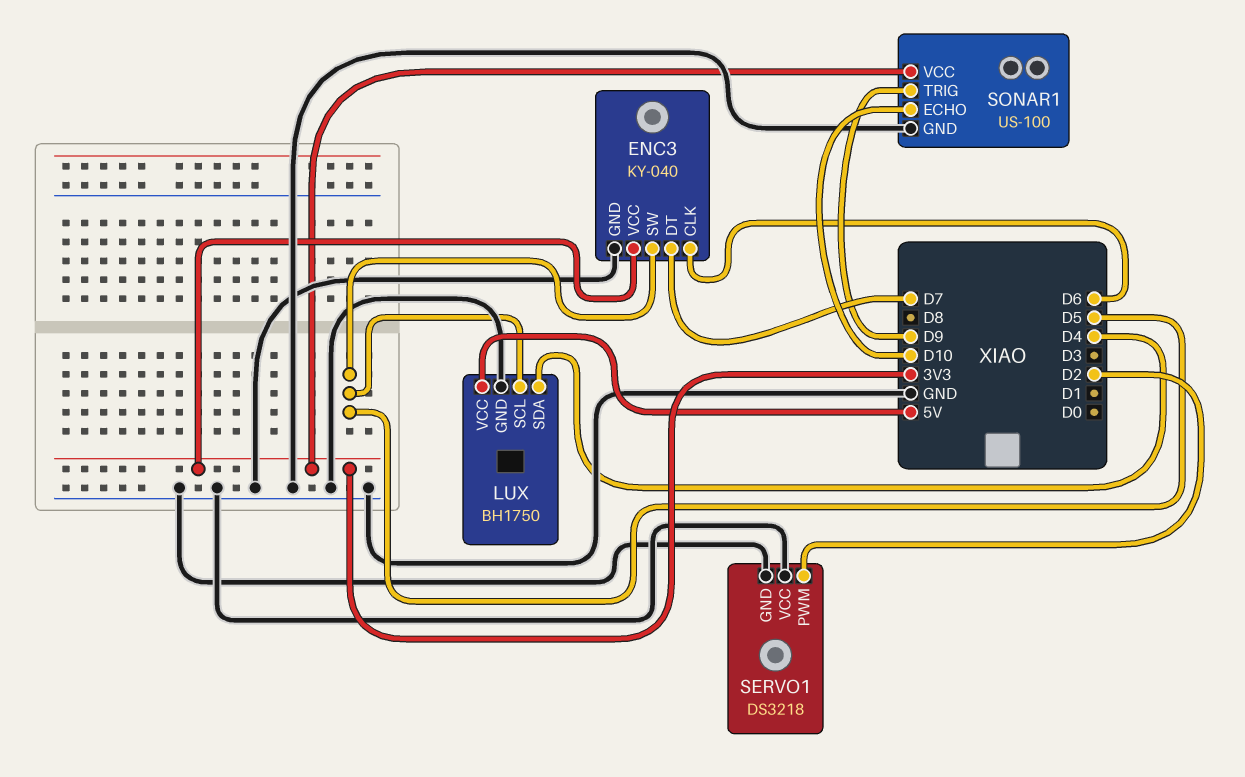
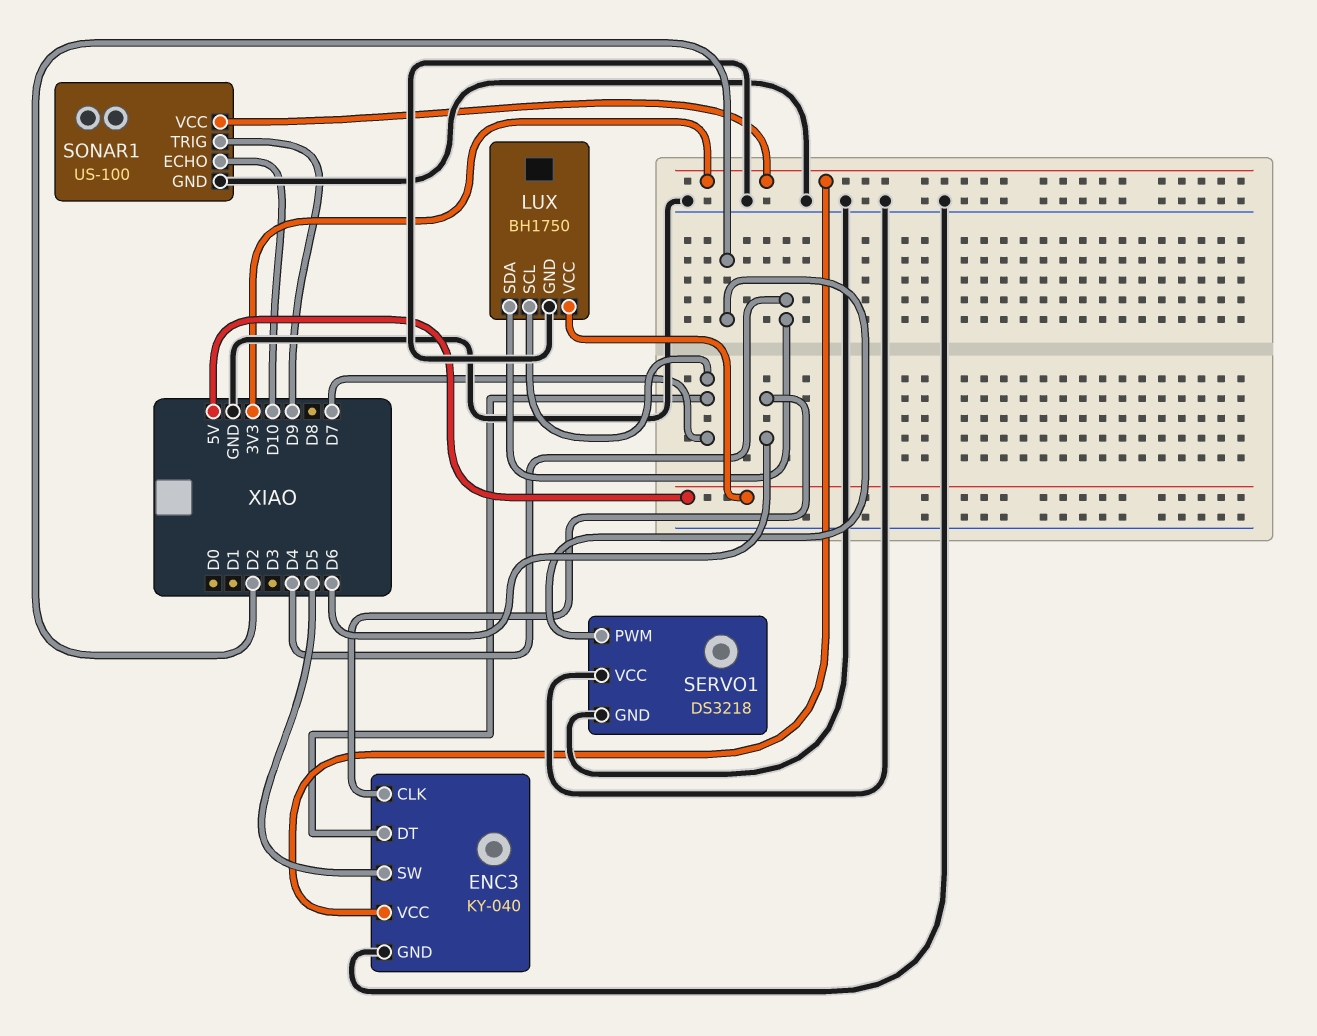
LUX pin SCL: D5 -> D7

